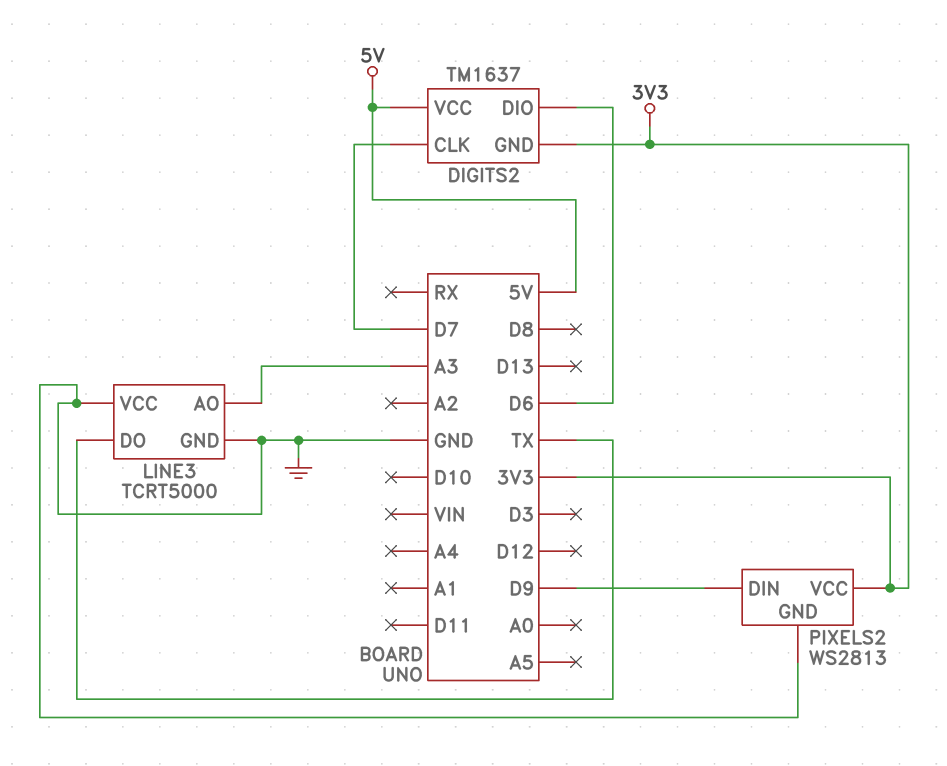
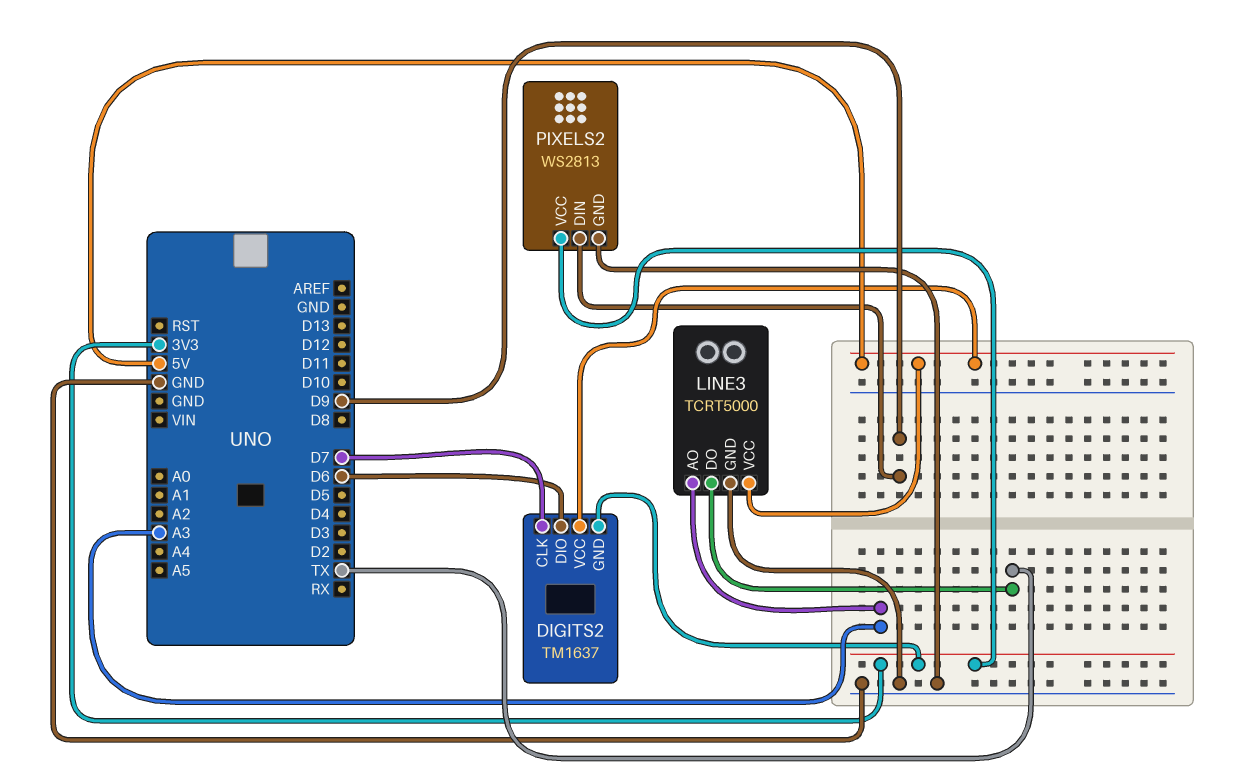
LINE3 pin VCC: GND -> 5V

